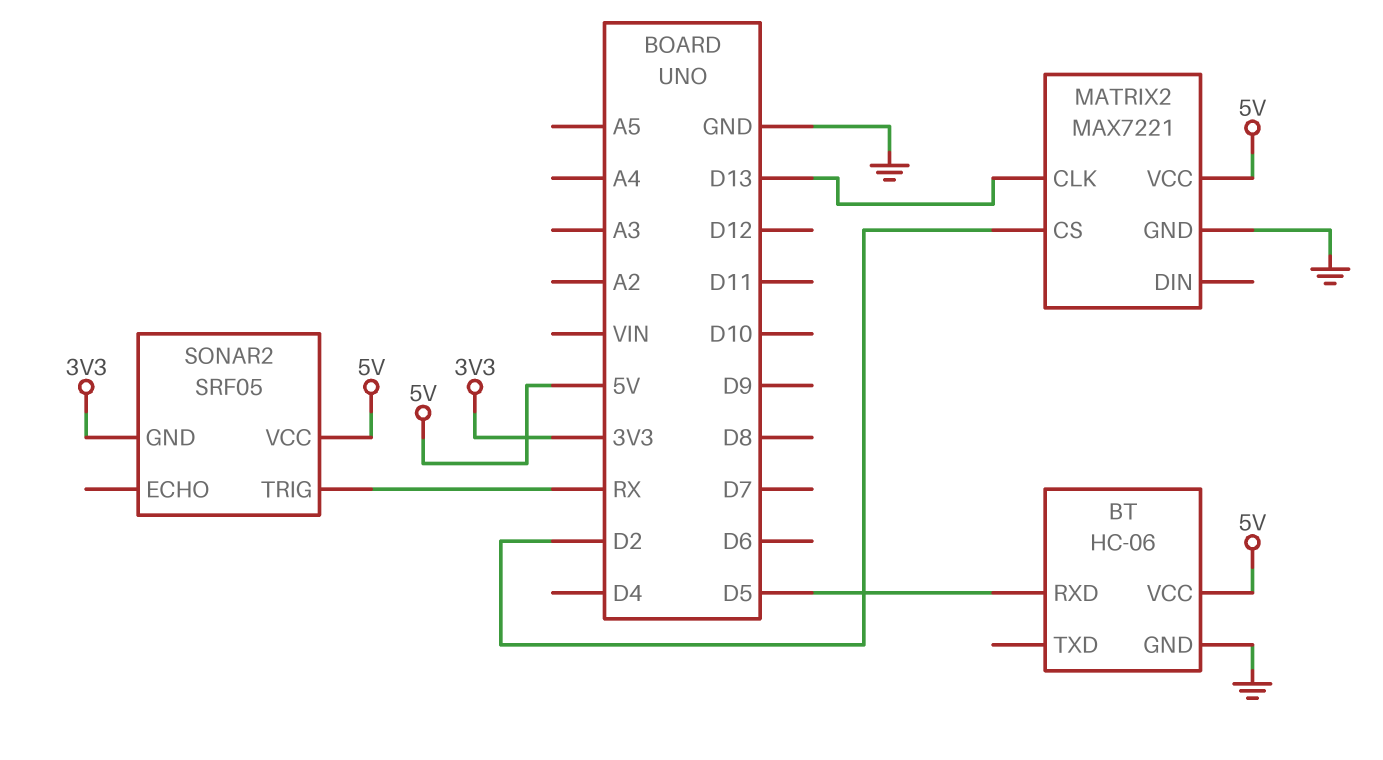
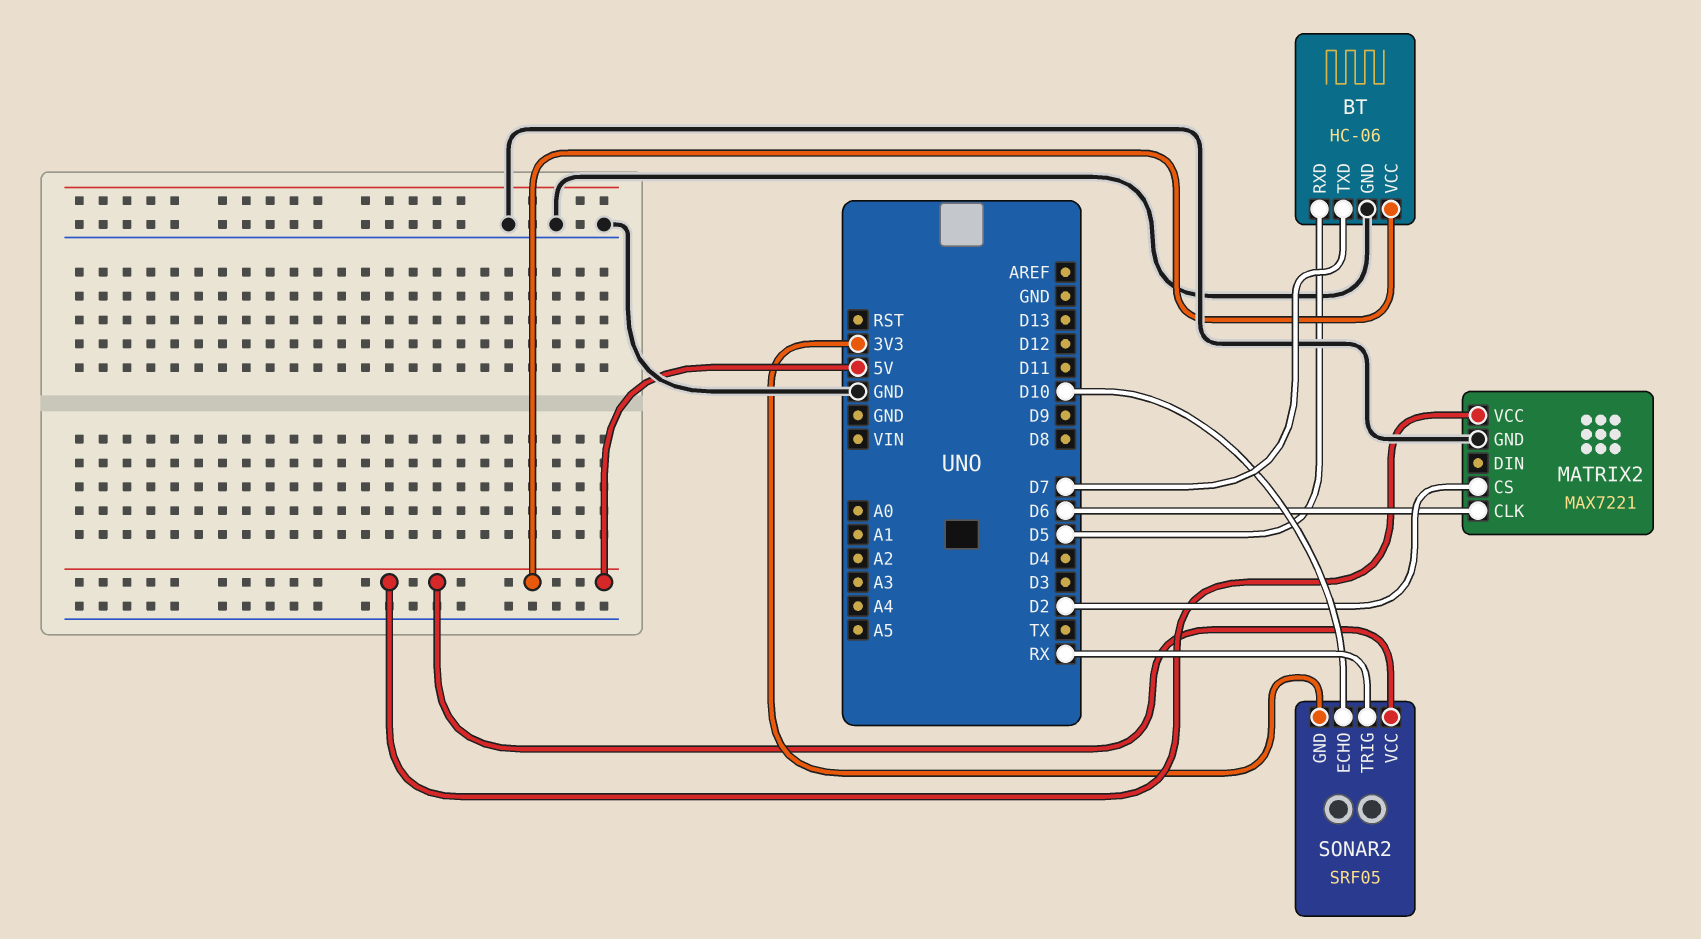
BT pin TXD: none -> D7
MATRIX2 pin CLK: D13 -> D6
SONAR2 pin ECHO: none -> D10

